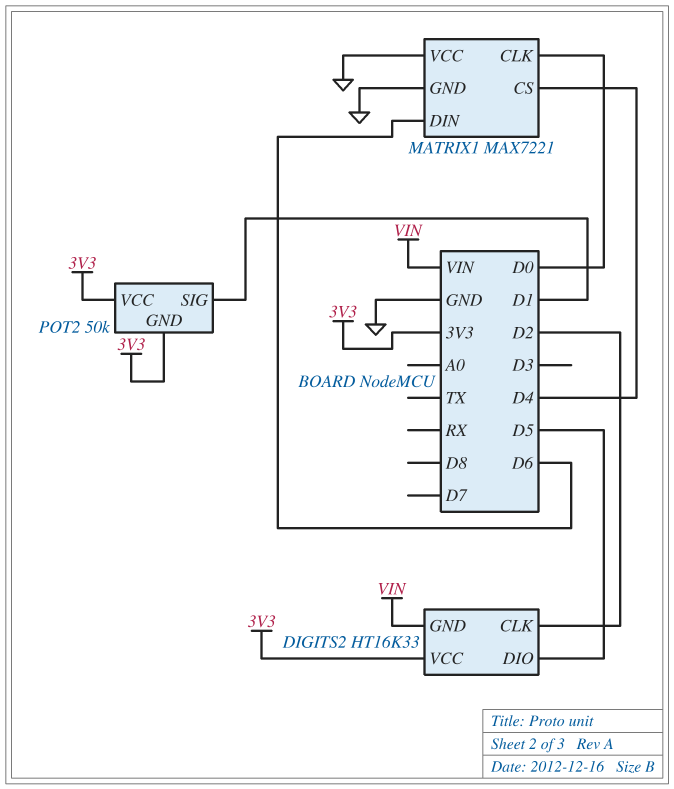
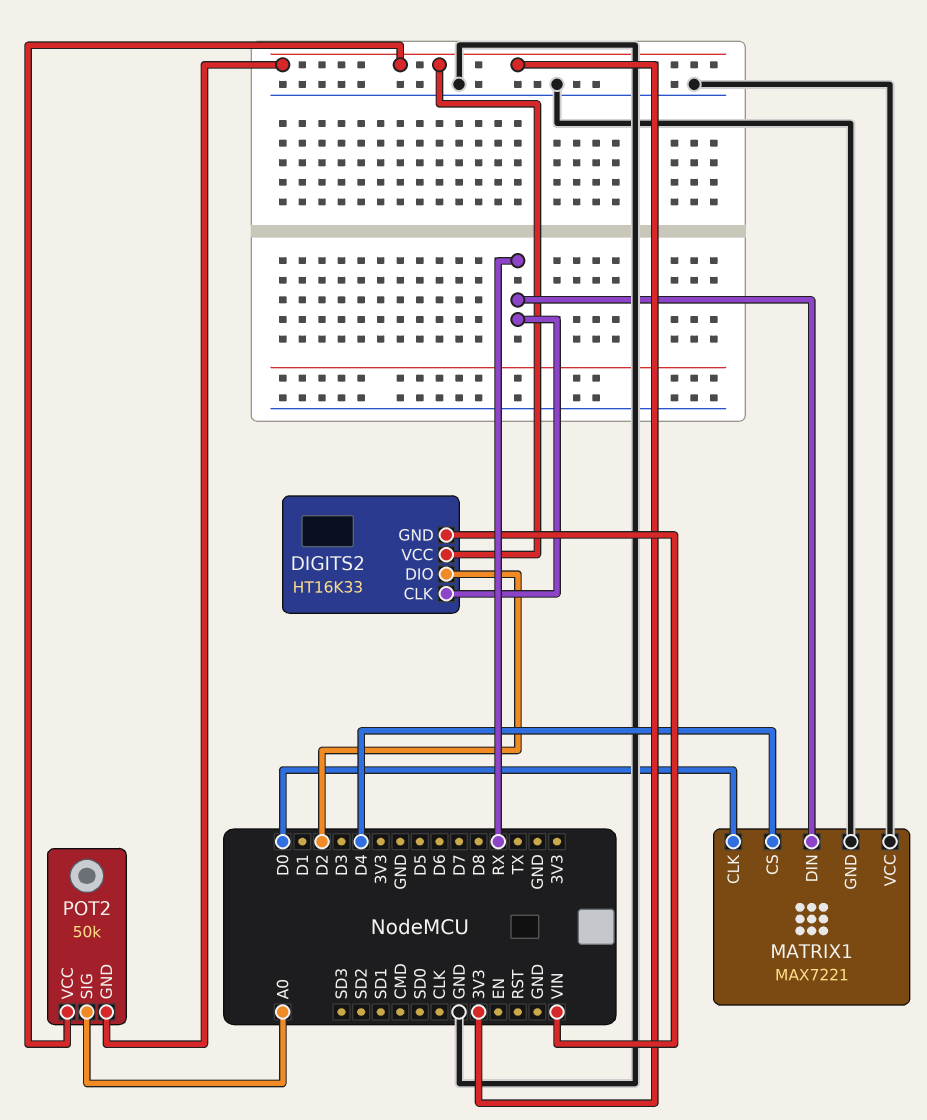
DIGITS2 pin CLK: D2 -> RX
DIGITS2 pin DIO: D5 -> D2
MATRIX1 pin DIN: D6 -> RX
POT2 pin SIG: D1 -> A0

